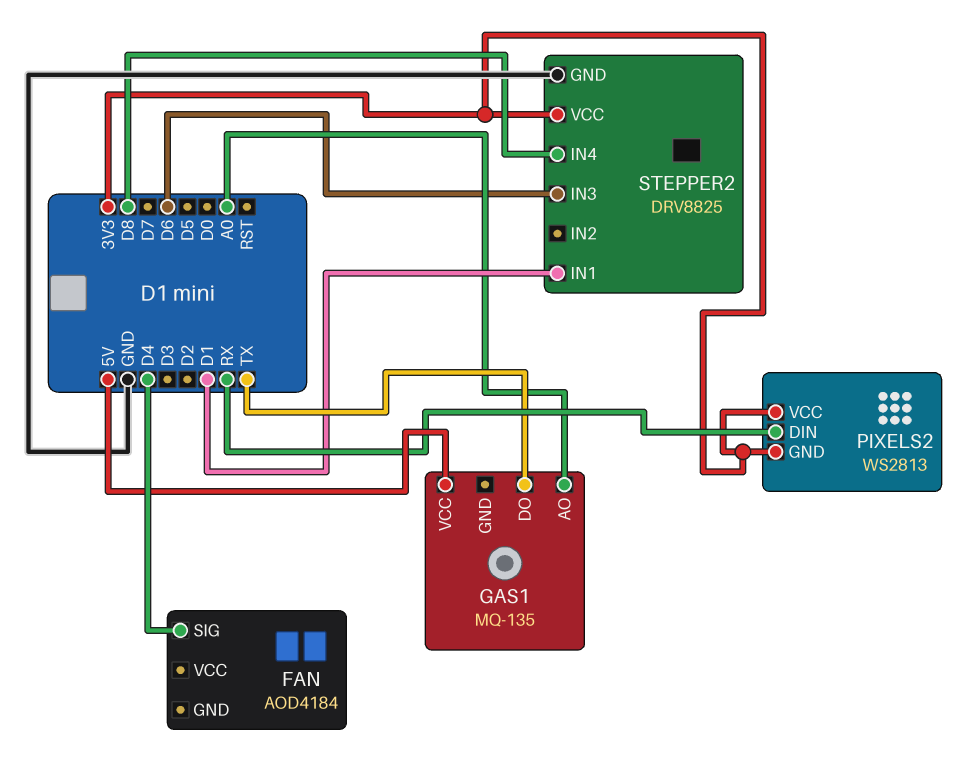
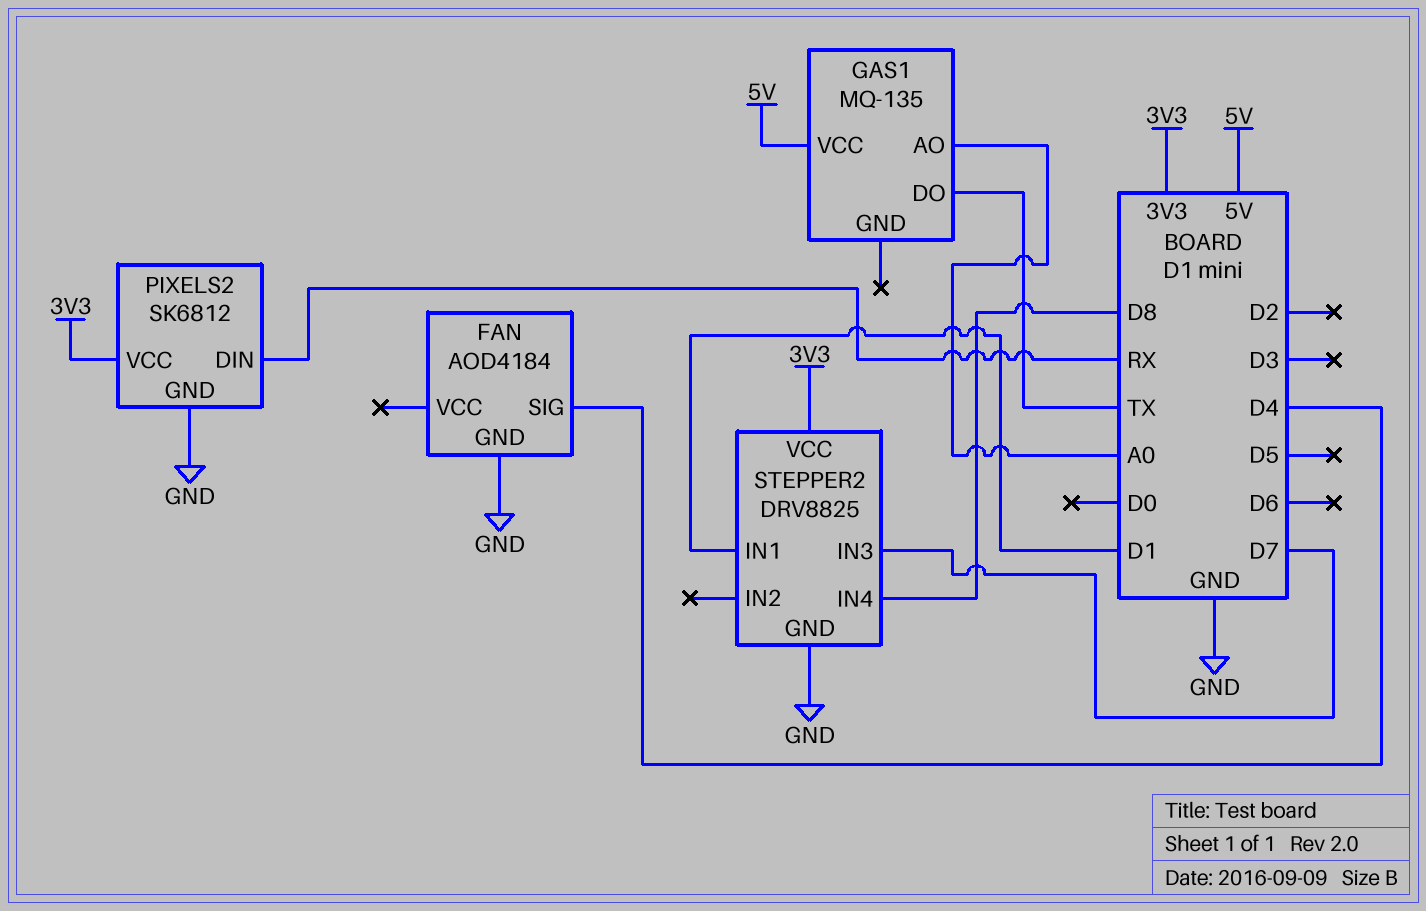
FAN pin GND: none -> GND
PIXELS2: WS2813 -> SK6812
PIXELS2 pin GND: 3V3 -> GND
STEPPER2 pin IN3: D6 -> D7

